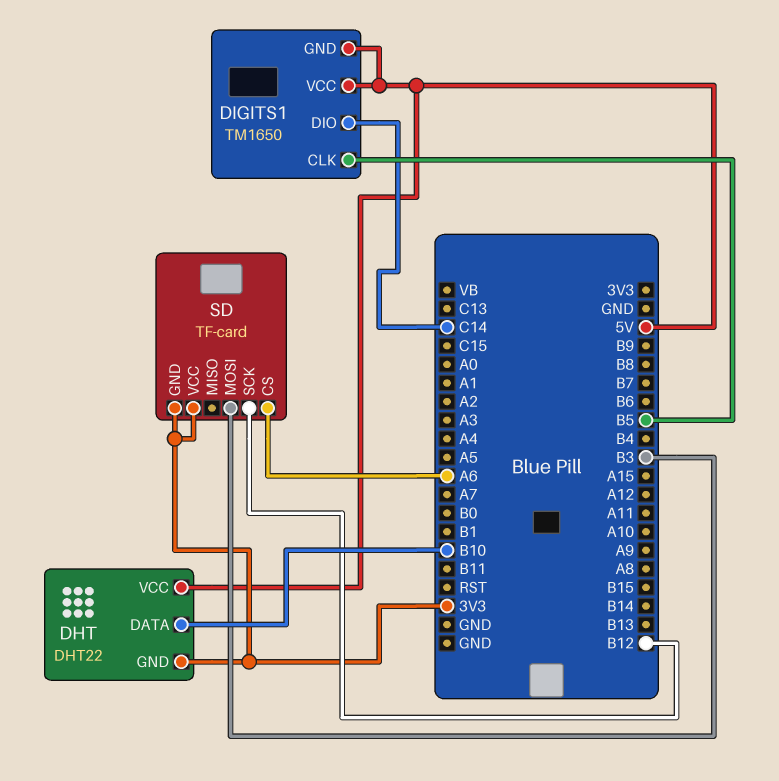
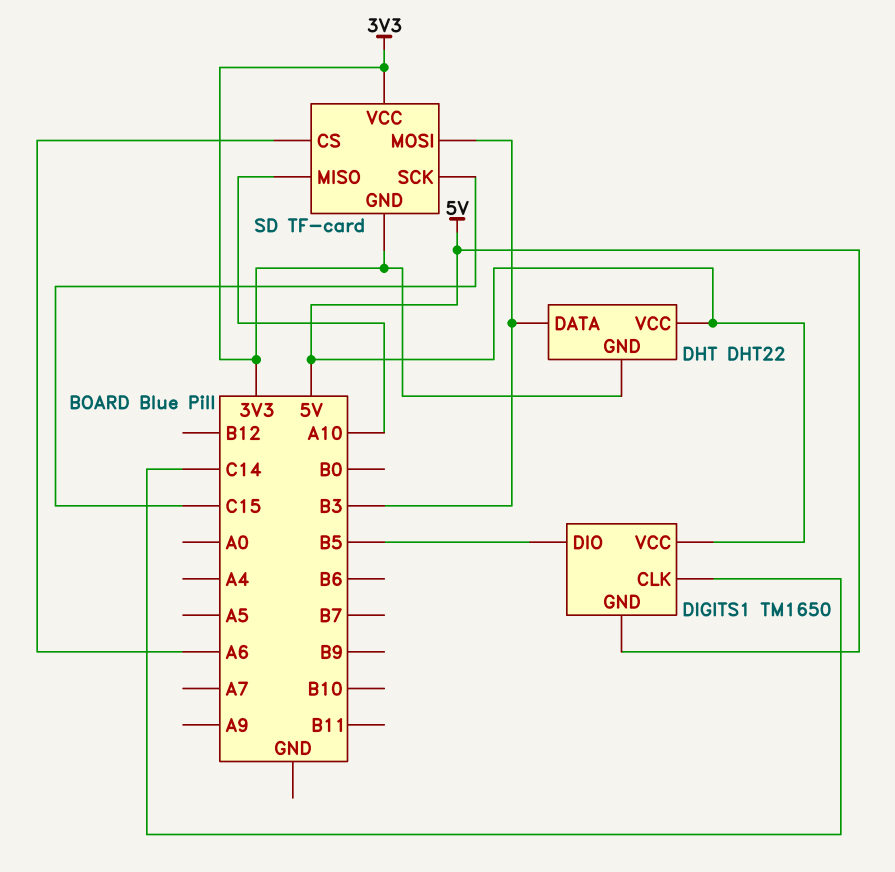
DHT pin DATA: B10 -> B3
DIGITS1 pin CLK: B5 -> C14
DIGITS1 pin DIO: C14 -> B5
SD pin MISO: none -> A10
SD pin SCK: B12 -> C15

